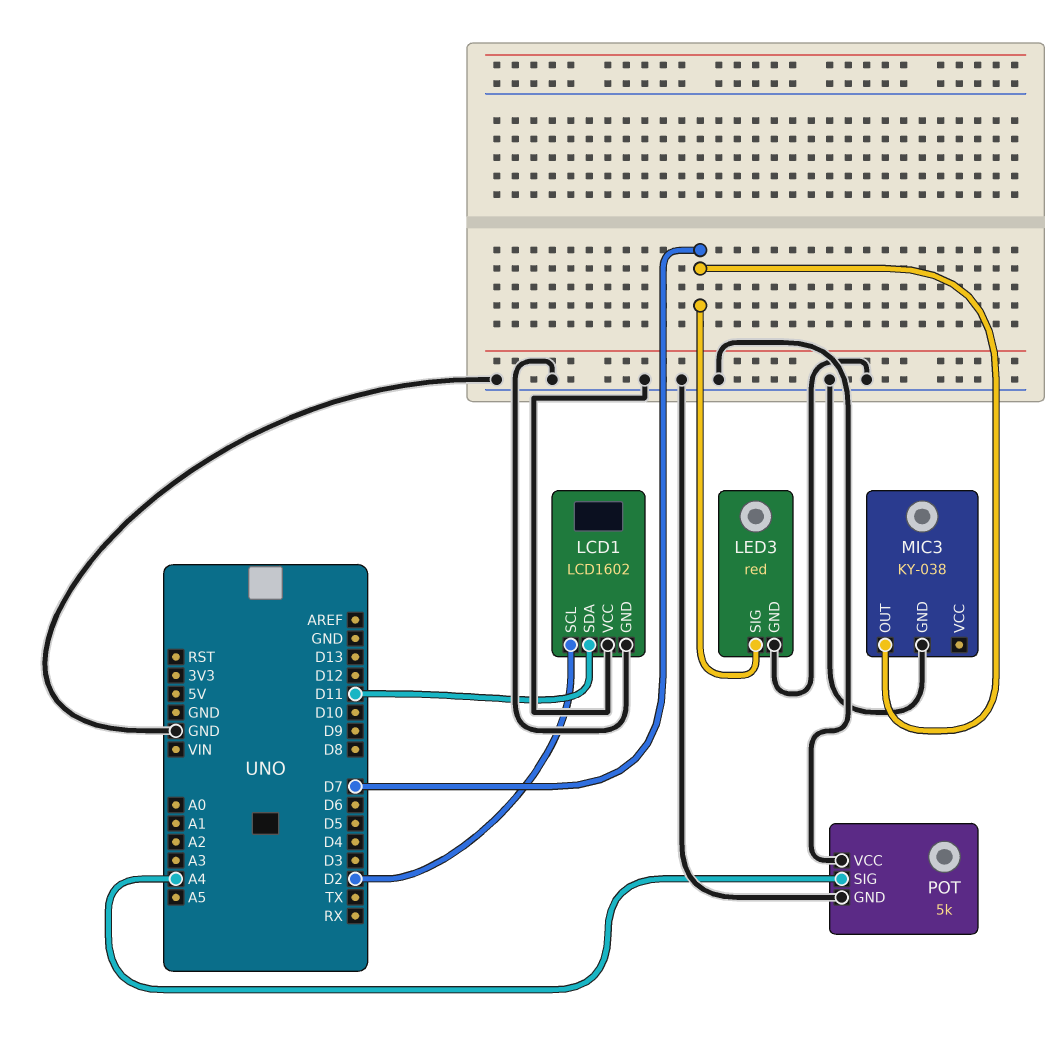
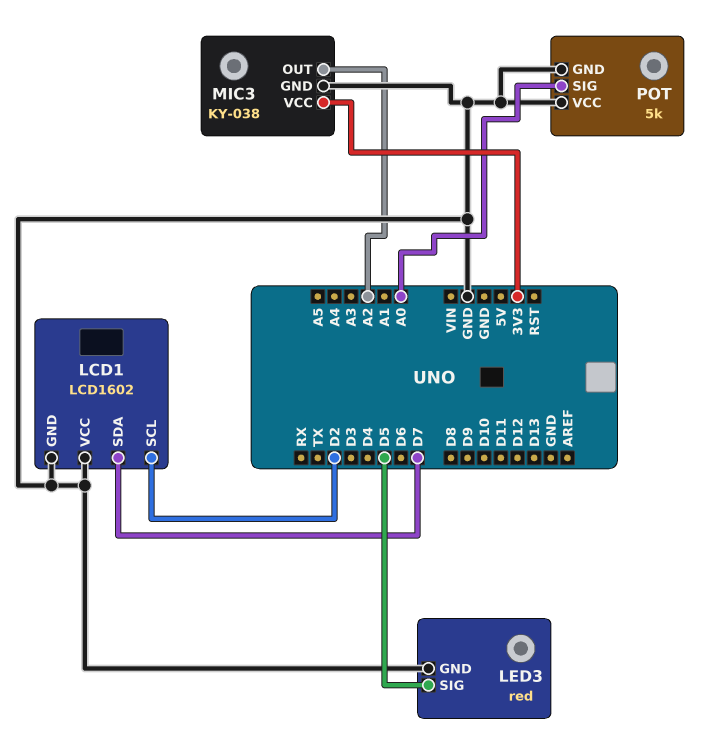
LCD1 pin SDA: D11 -> D7
LED3 pin SIG: D7 -> D5
MIC3 pin OUT: D7 -> A2
MIC3 pin VCC: none -> 3V3
POT pin SIG: A4 -> A0

